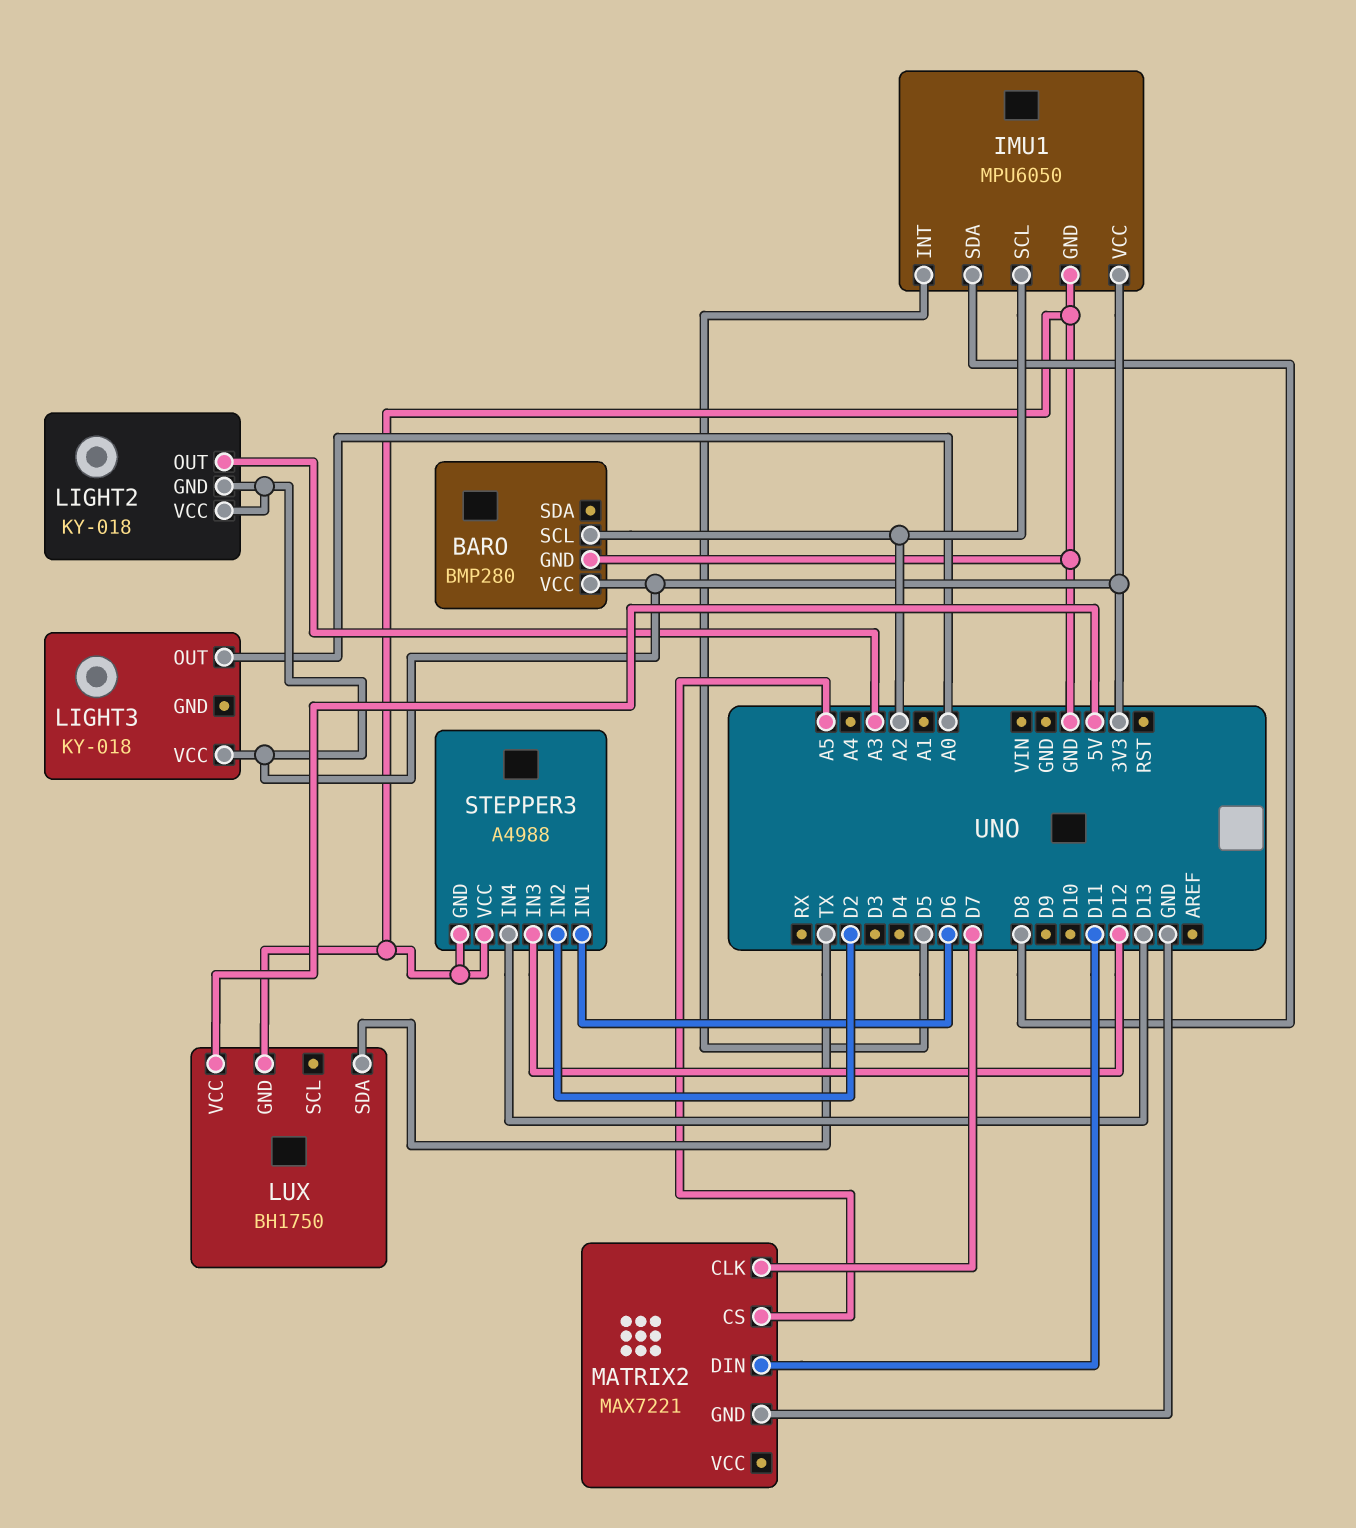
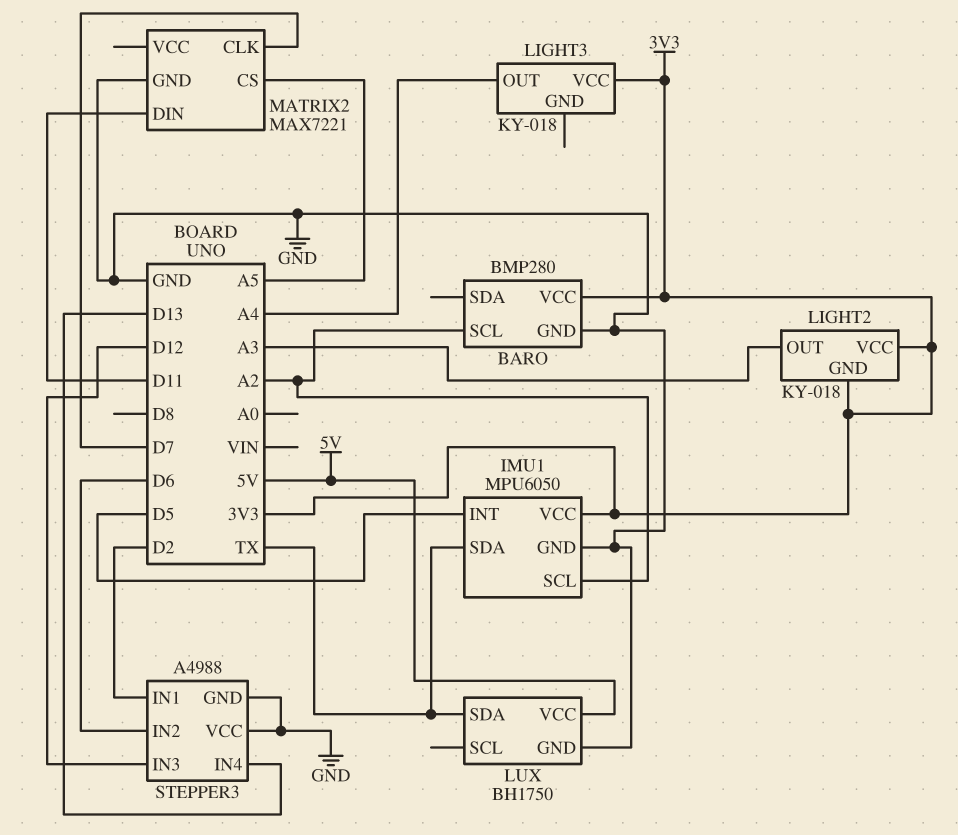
IMU1 pin SDA: D8 -> TX
LIGHT3 pin OUT: A0 -> A4
STEPPER3 pin IN1: D6 -> D2
STEPPER3 pin IN2: D2 -> D6

